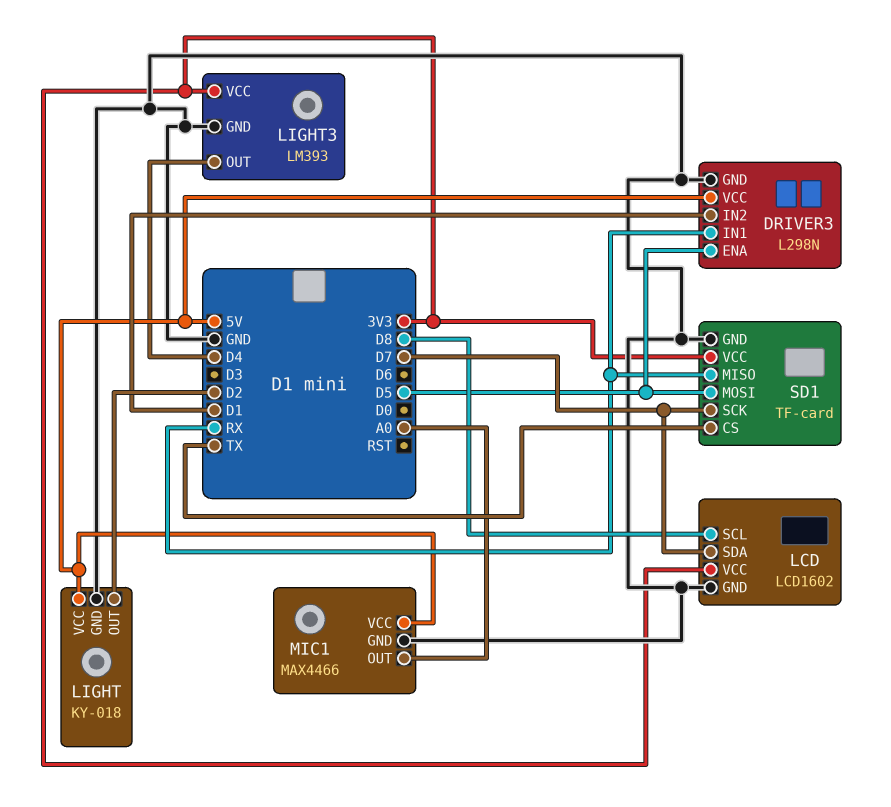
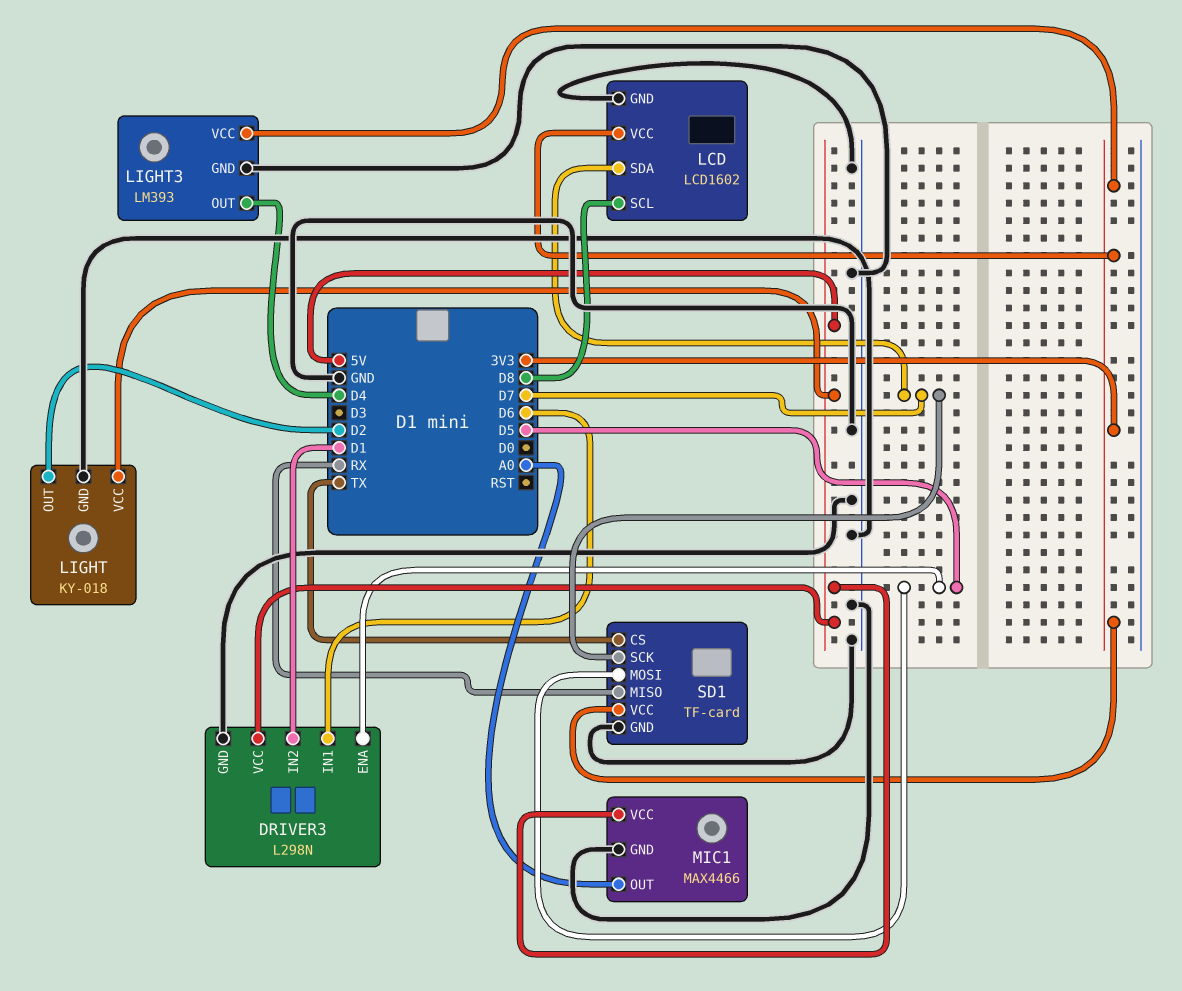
DRIVER3 pin IN1: RX -> D6

